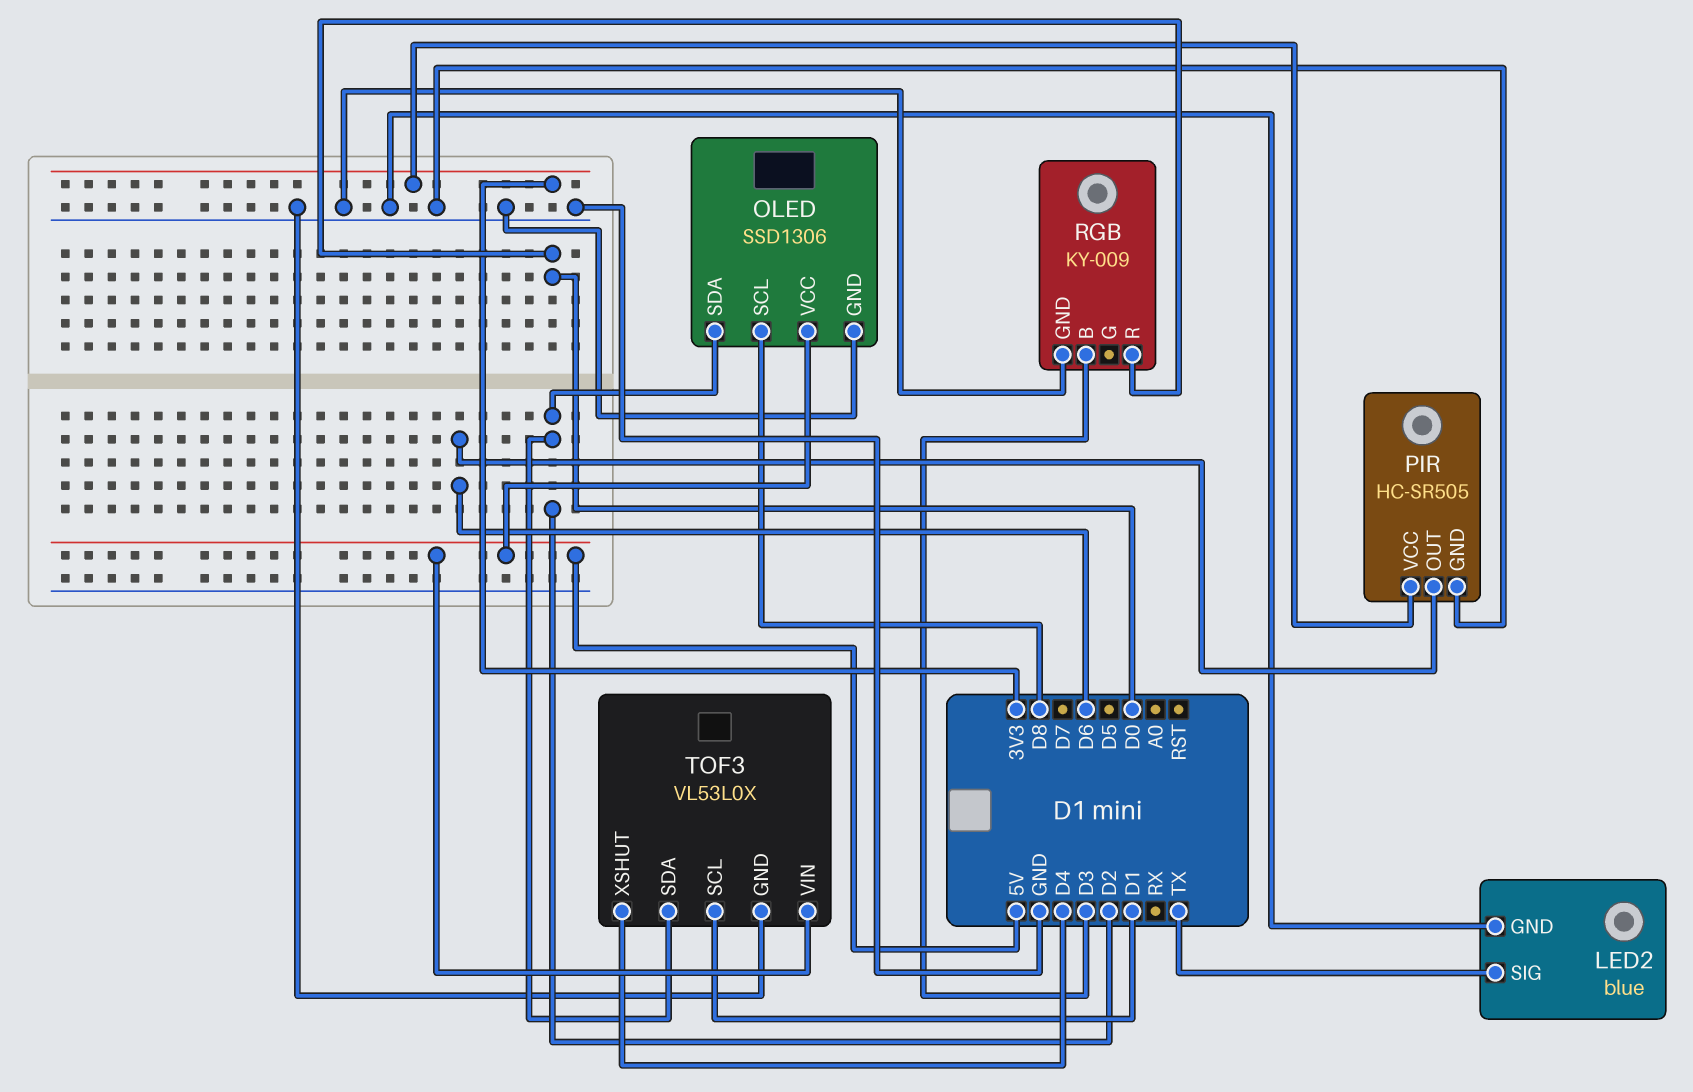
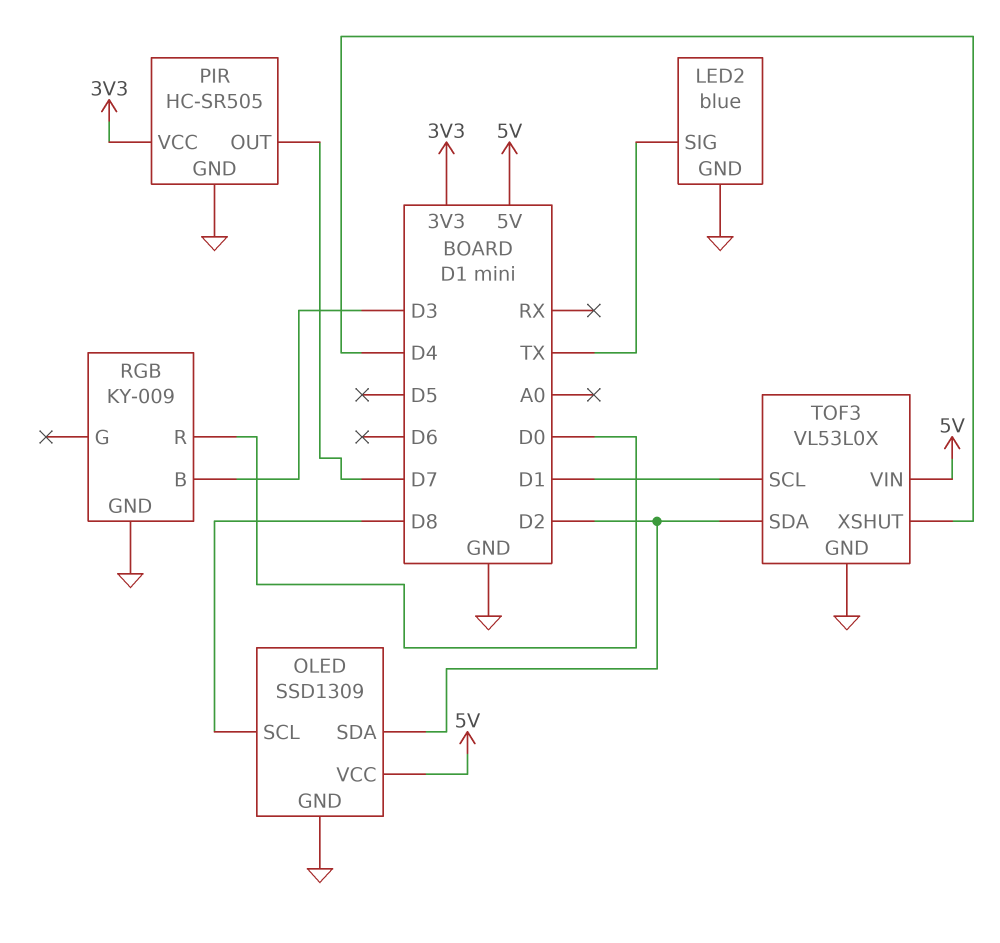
OLED: SSD1306 -> SSD1309
PIR pin OUT: D6 -> D7

